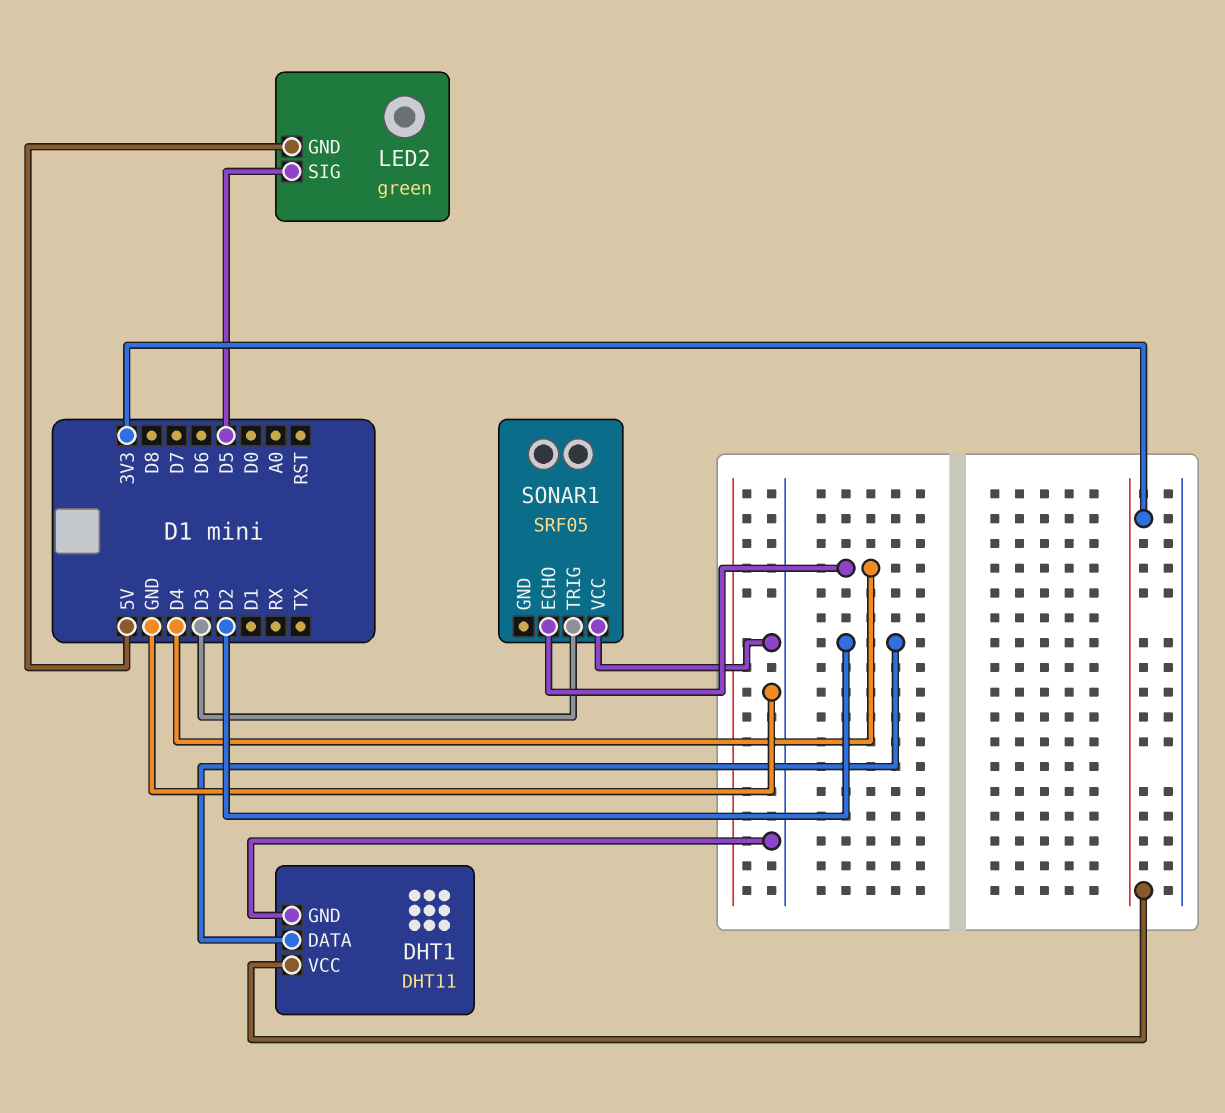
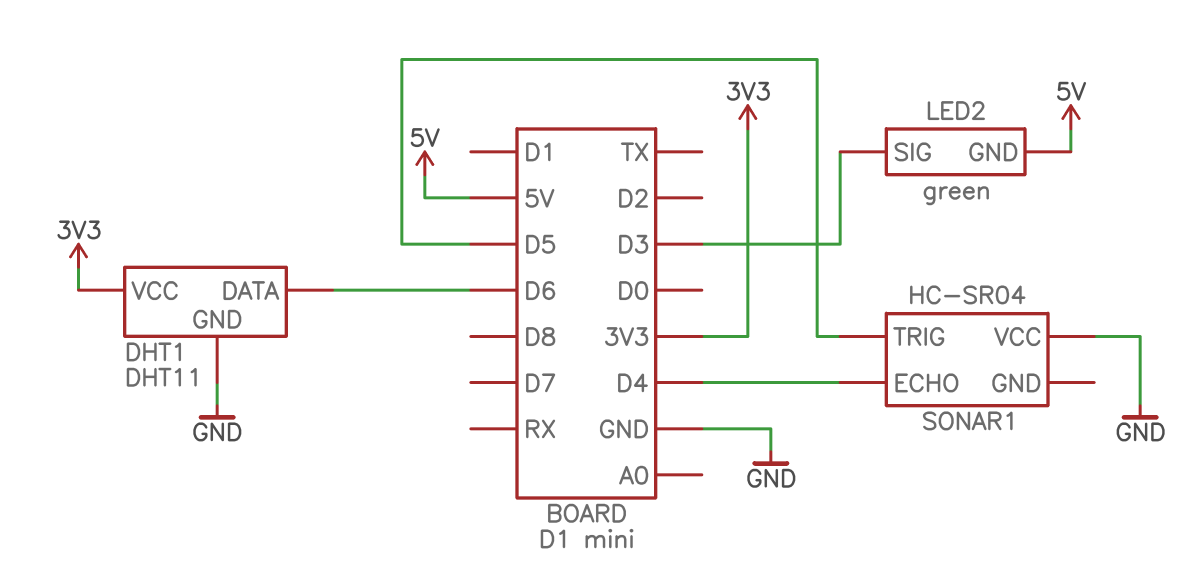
DHT1 pin DATA: D2 -> D6
LED2 pin SIG: D5 -> D3
SONAR1: SRF05 -> HC-SR04
SONAR1 pin TRIG: D3 -> D5

